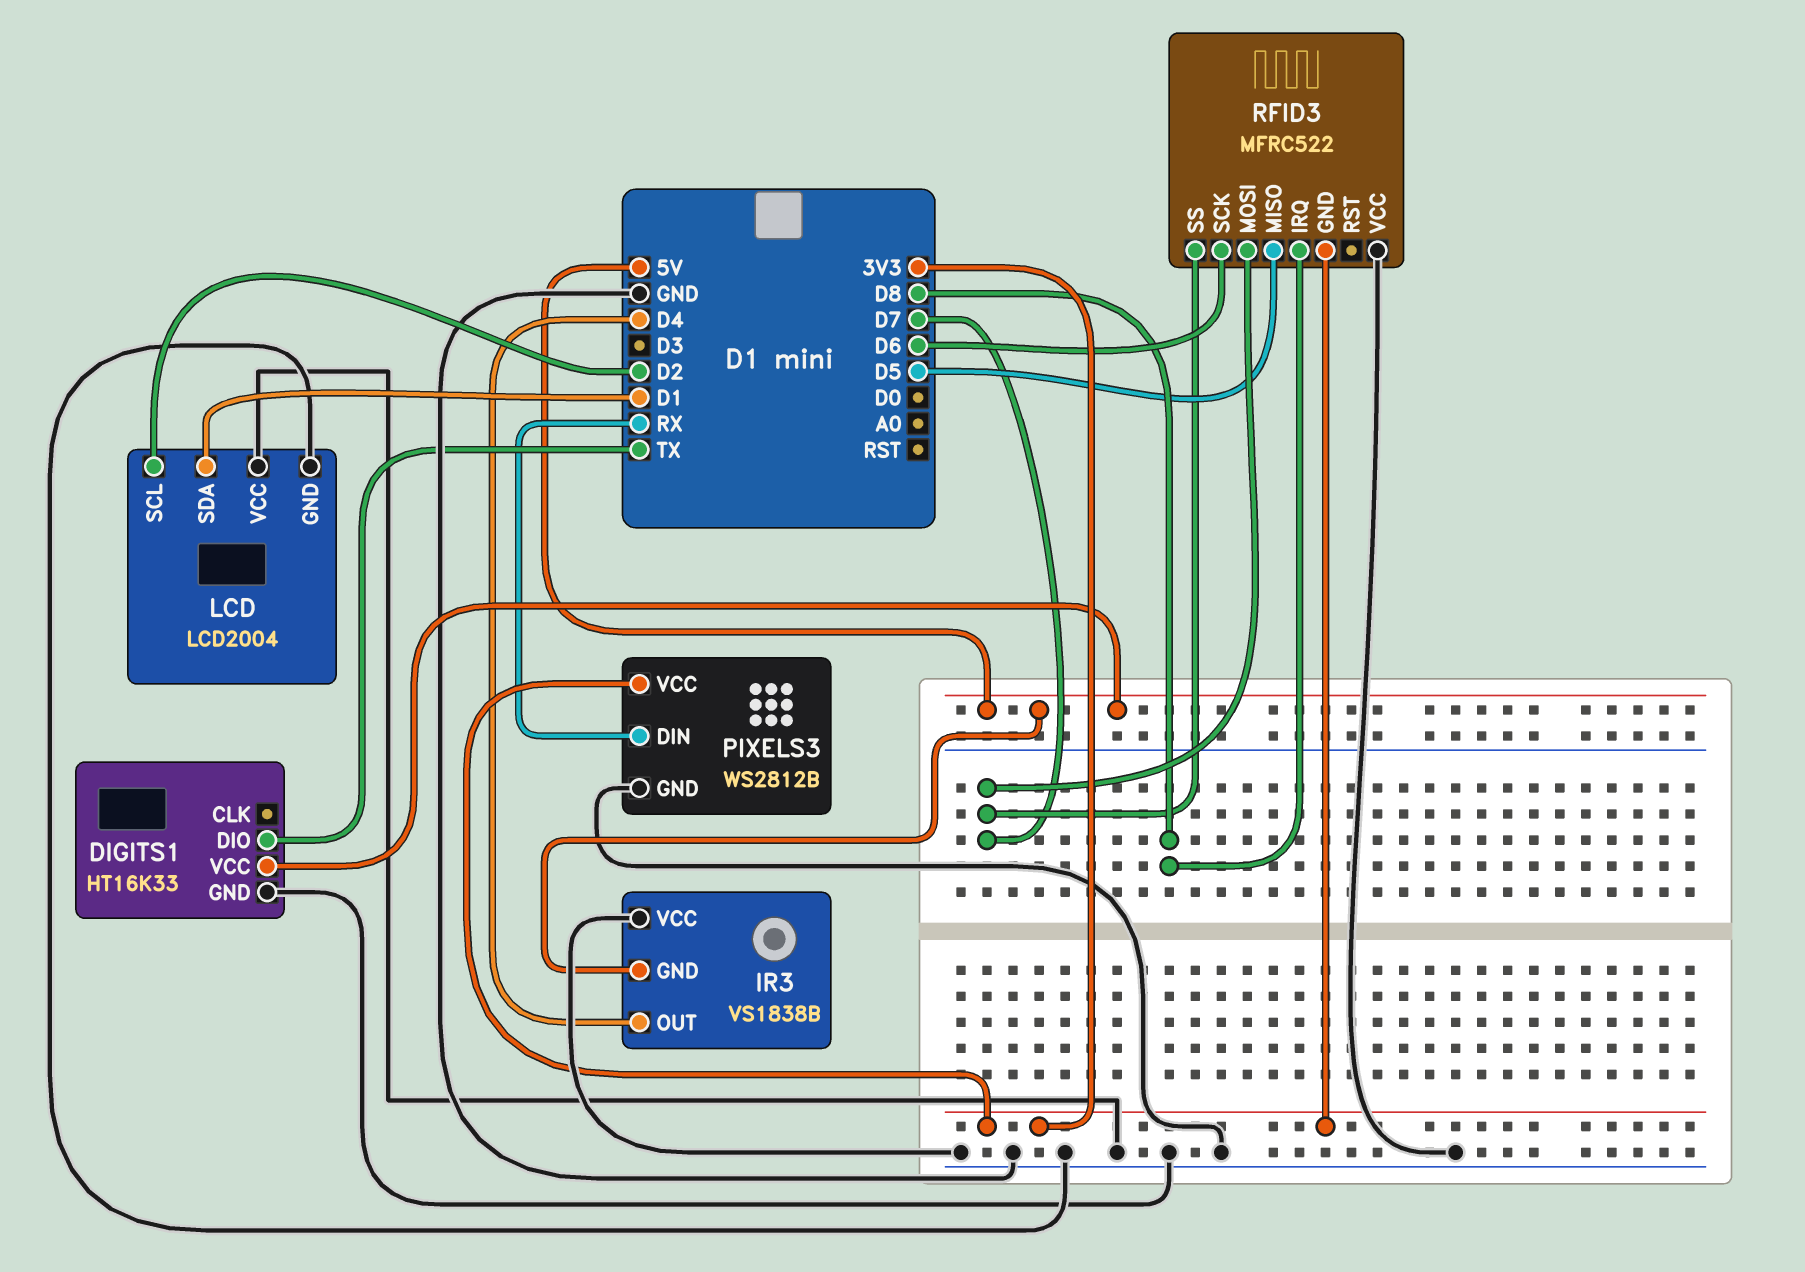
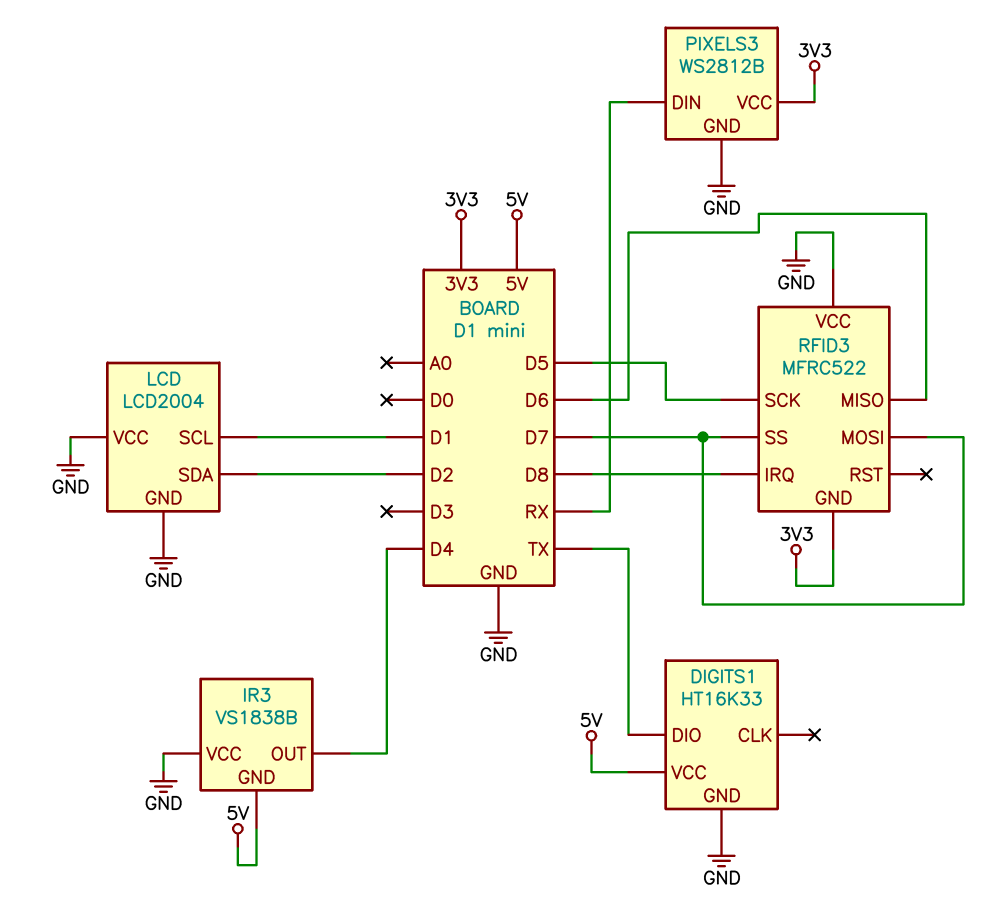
LCD pin SCL: D2 -> D1
LCD pin SDA: D1 -> D2
RFID3 pin MISO: D5 -> D6
RFID3 pin SCK: D6 -> D5

